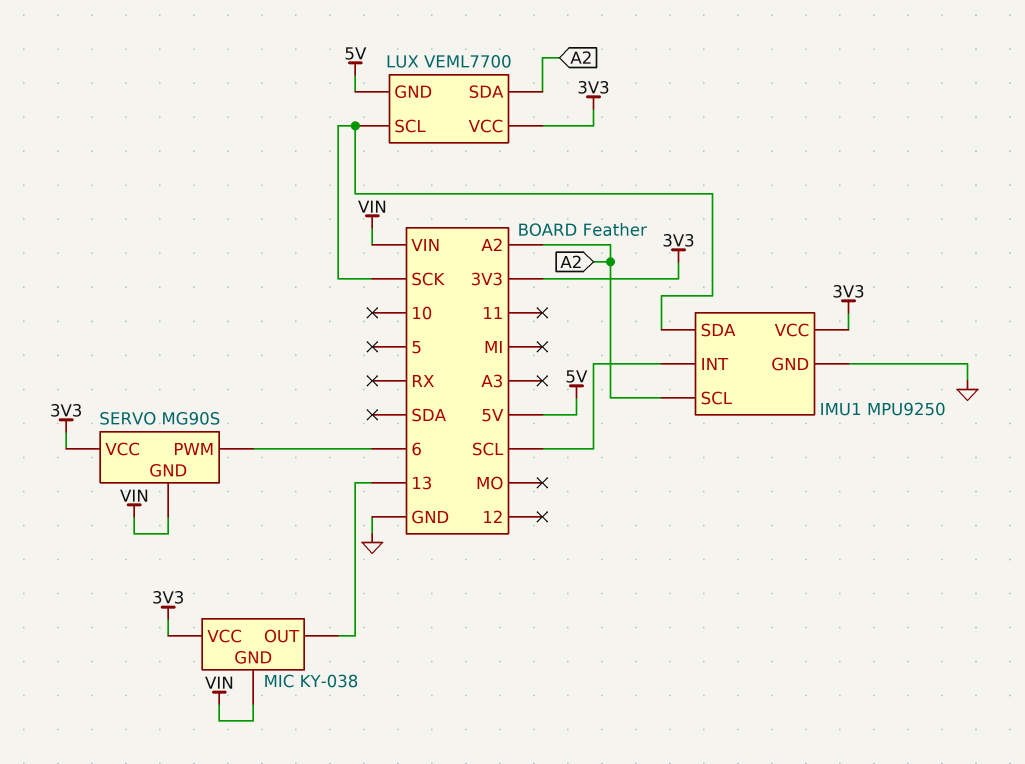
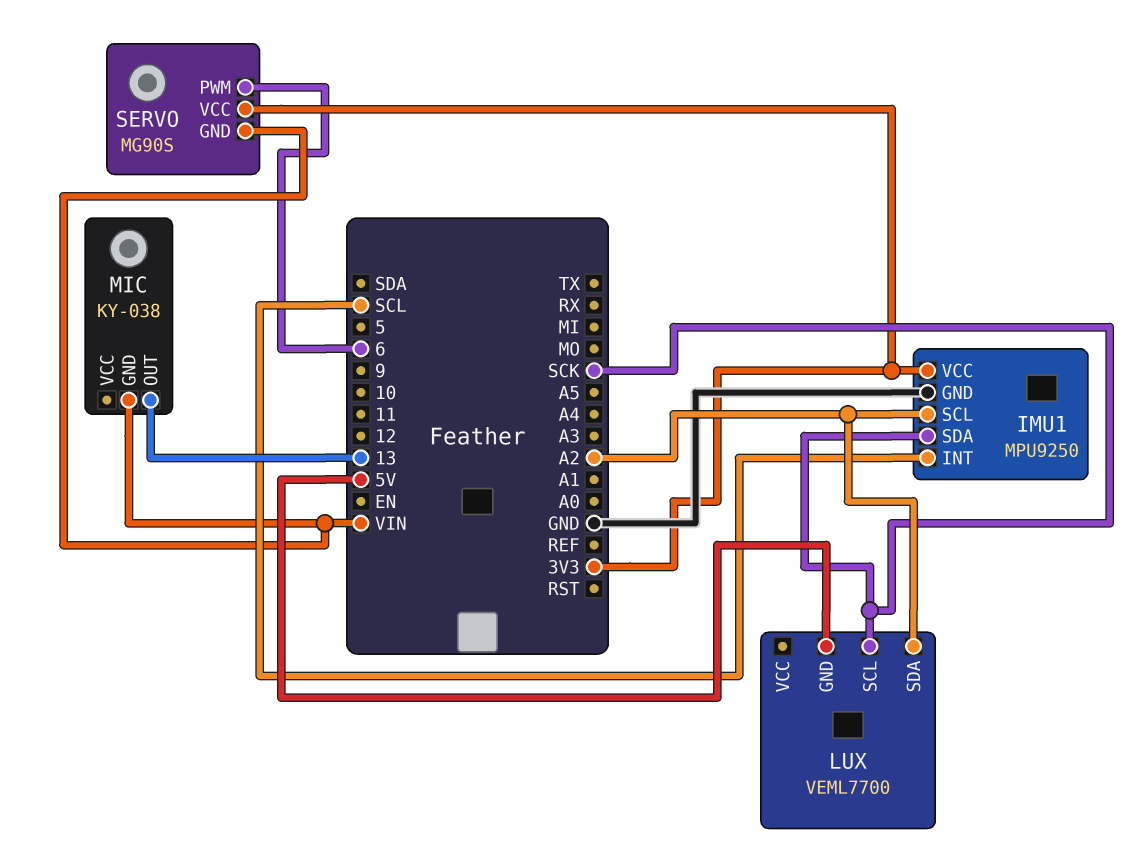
LUX pin VCC: 3V3 -> none
MIC pin VCC: 3V3 -> none

